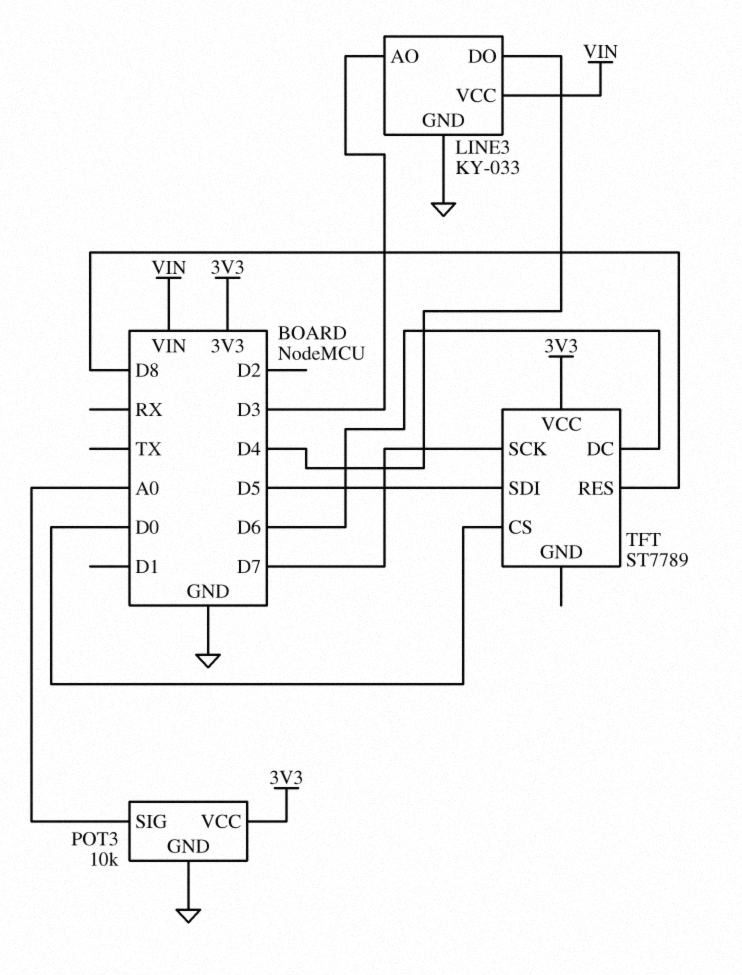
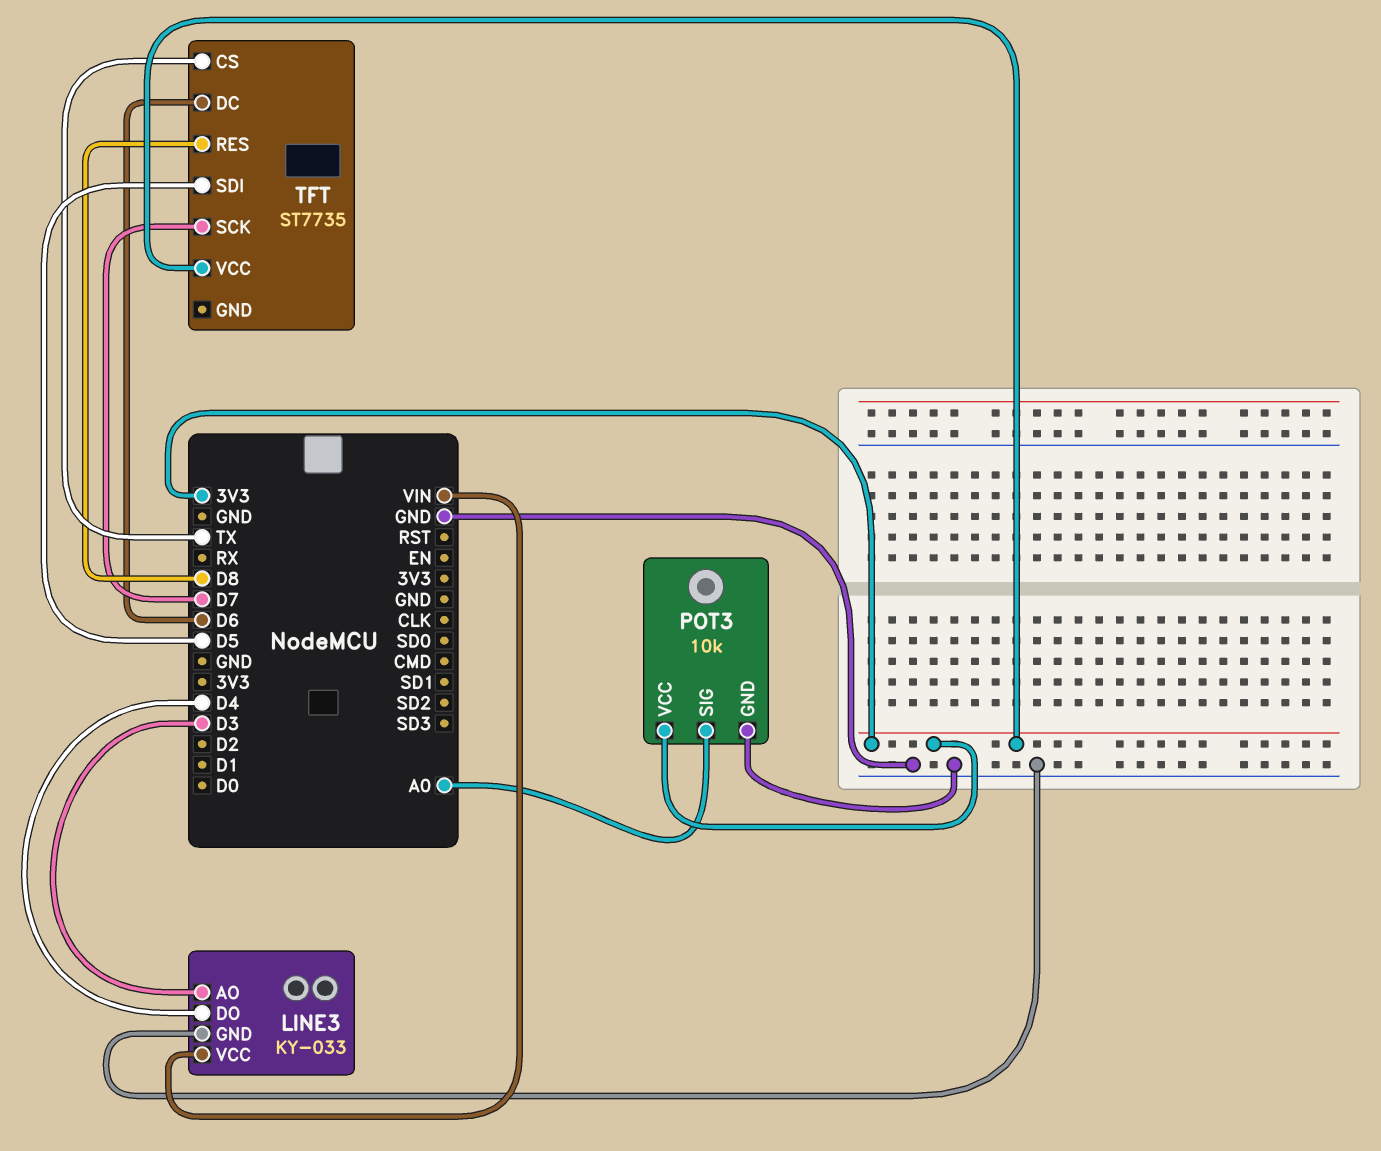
TFT: ST7789 -> ST7735
TFT pin CS: D0 -> TX

